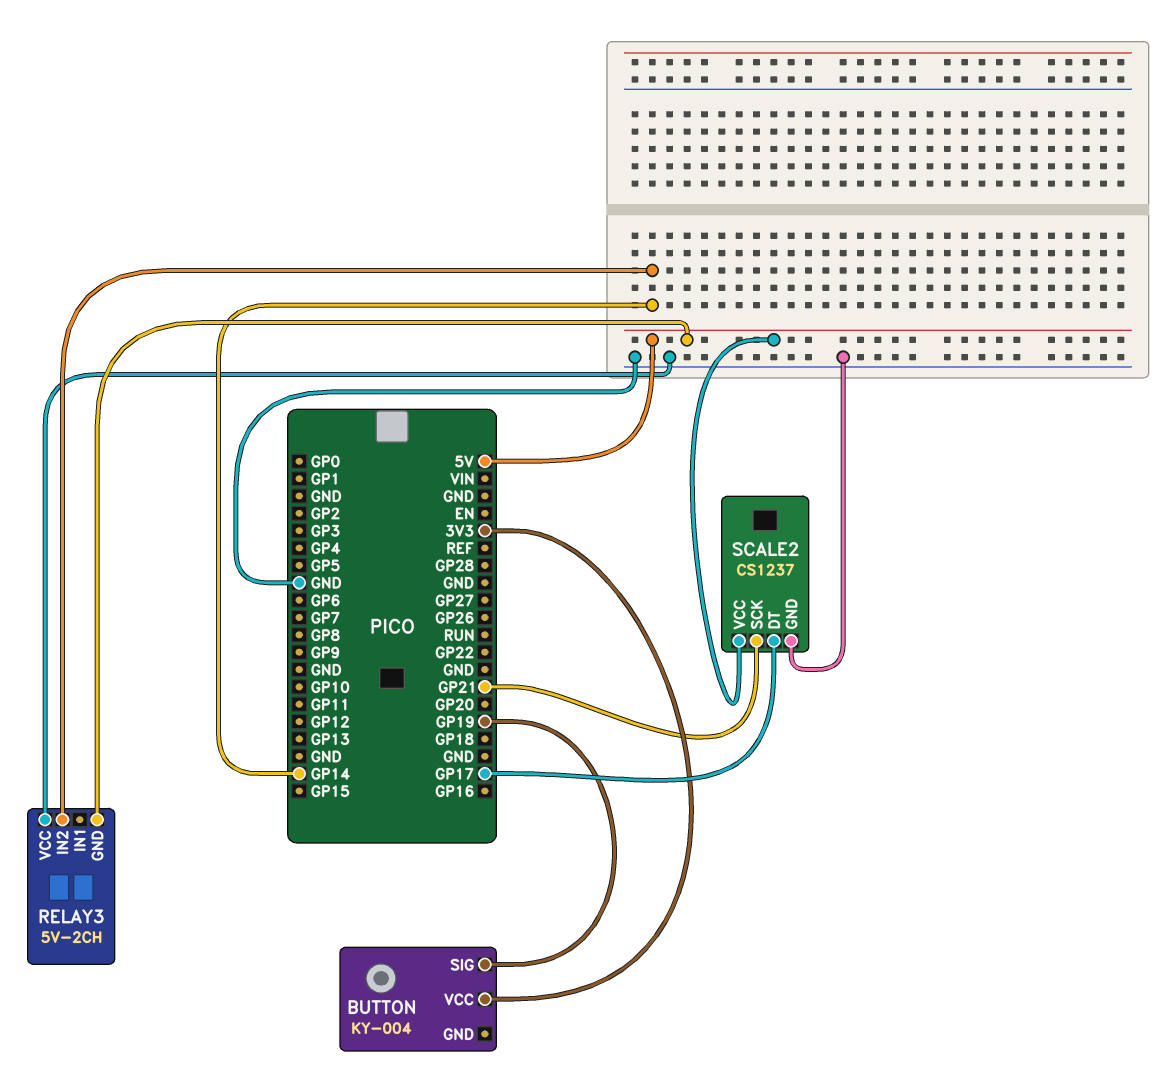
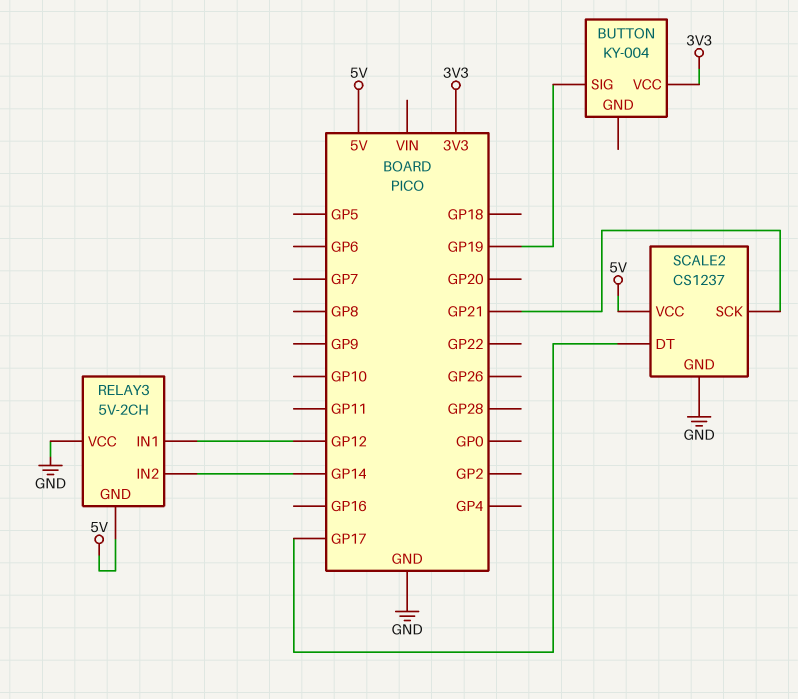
RELAY3 pin IN1: none -> GP12

